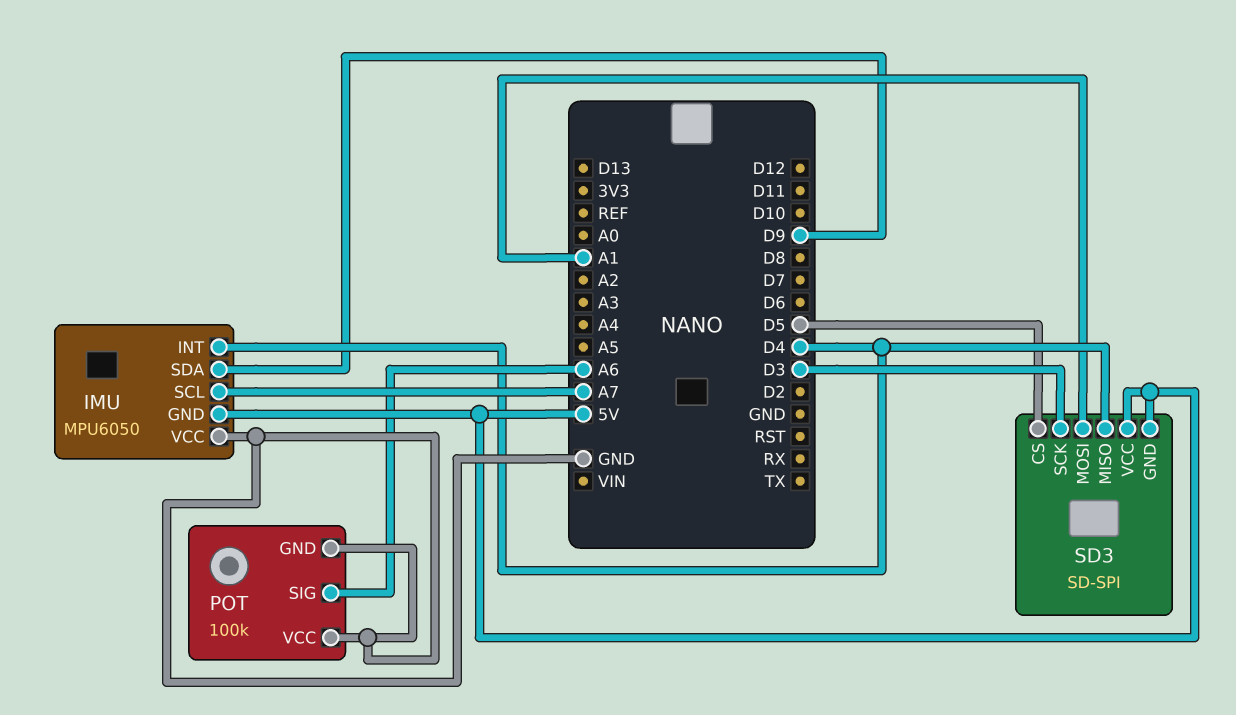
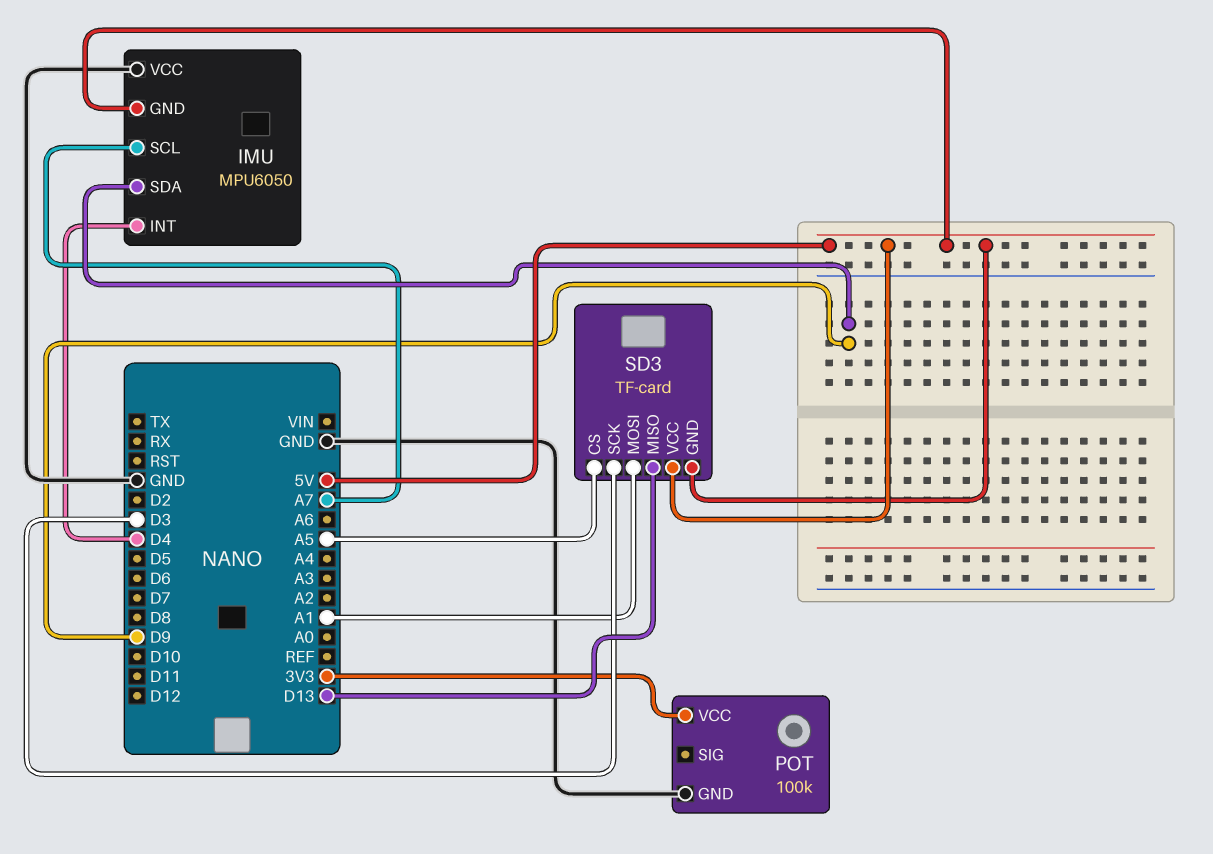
POT pin SIG: A6 -> none
POT pin VCC: GND -> 3V3
SD3: SD-SPI -> TF-card
SD3 pin CS: D5 -> A5
SD3 pin MISO: D4 -> D13

